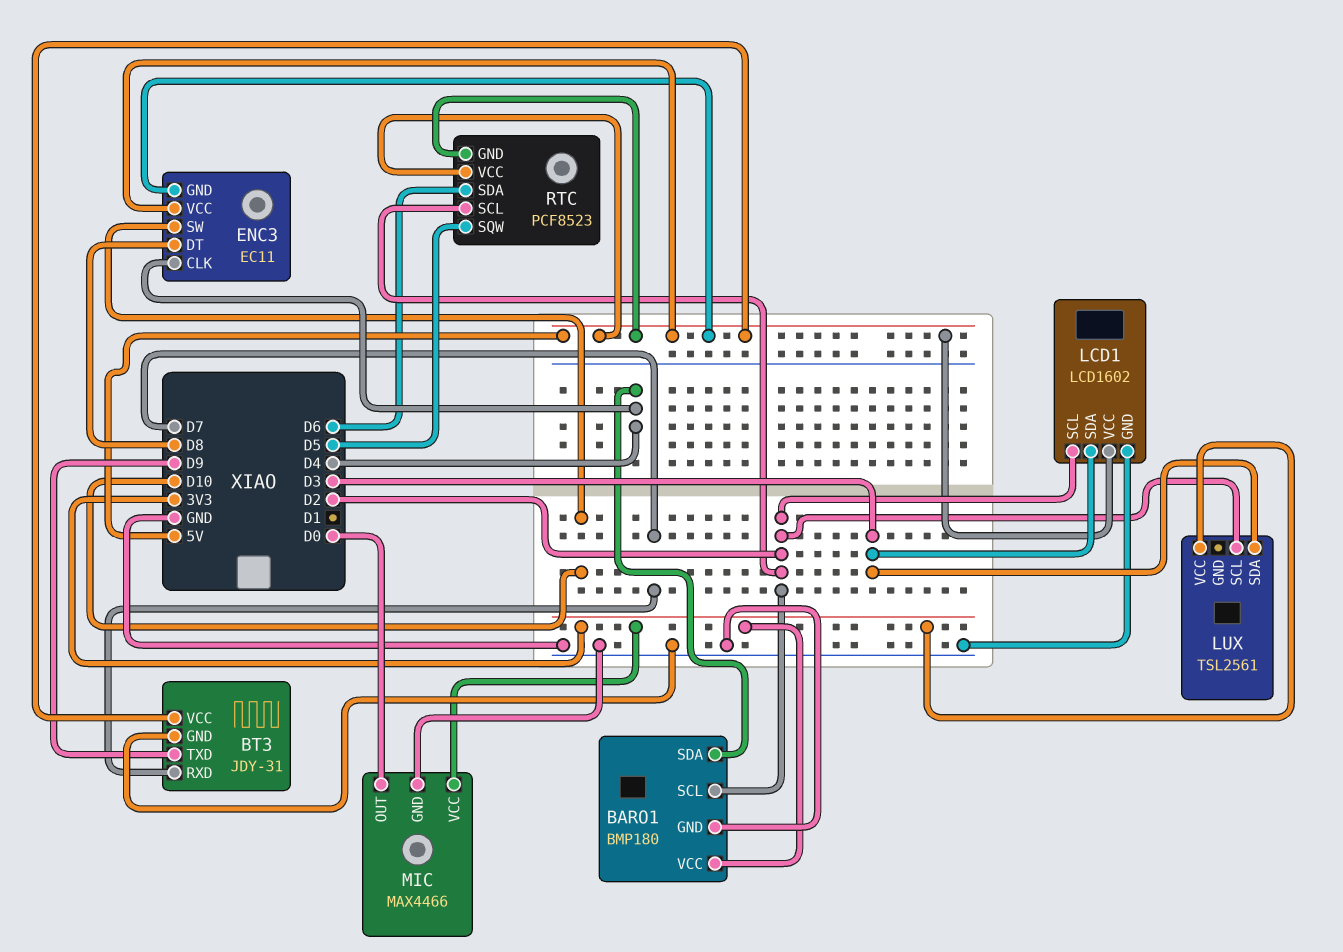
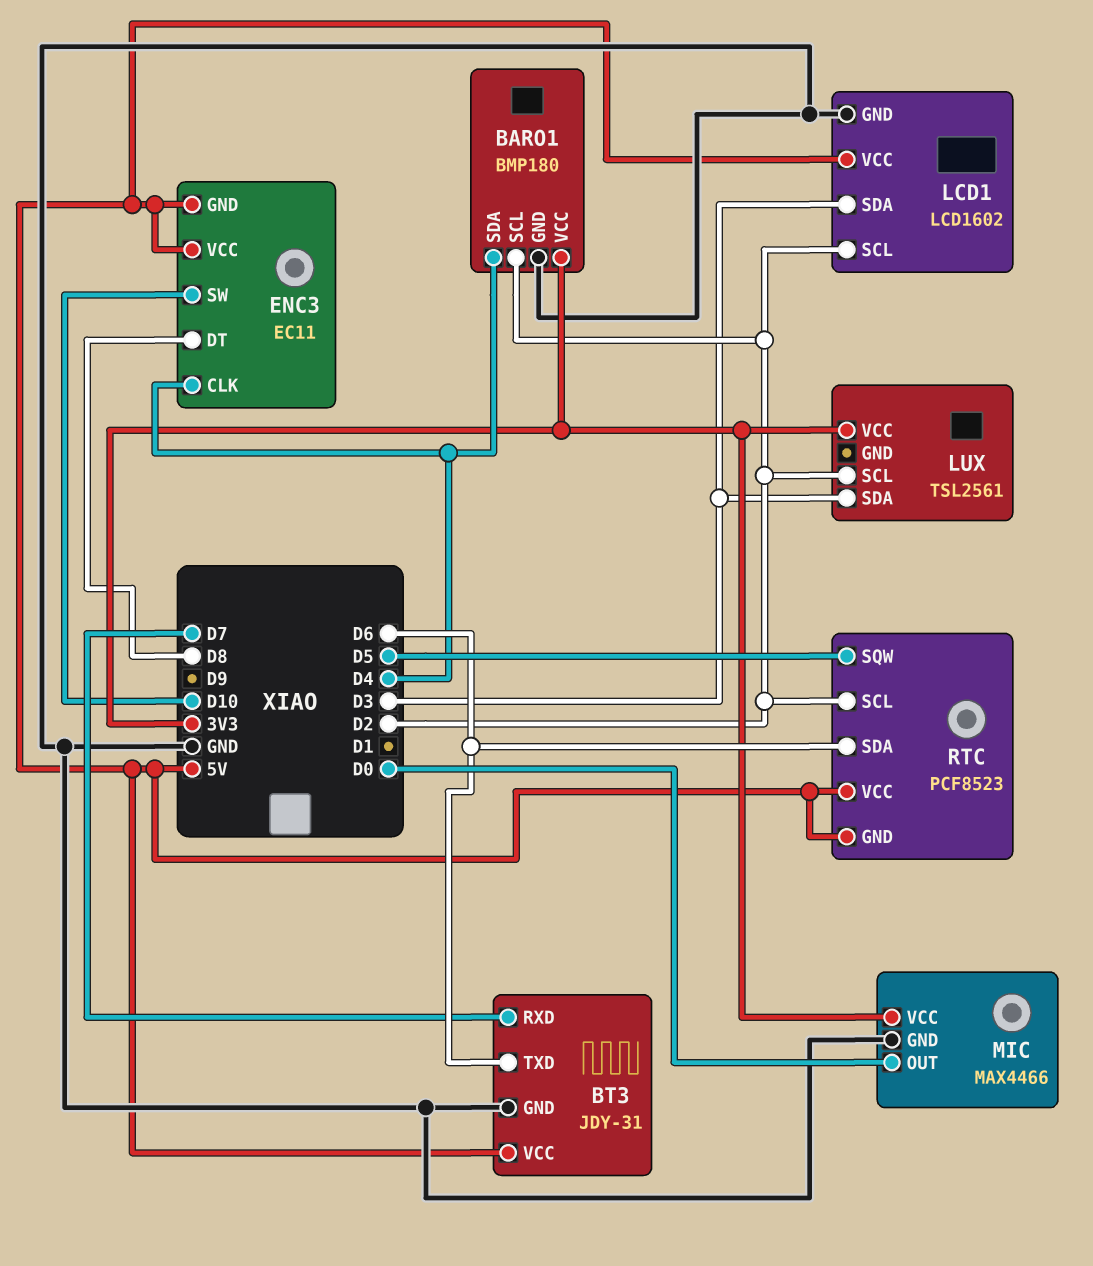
BT3 pin TXD: D9 -> D6

